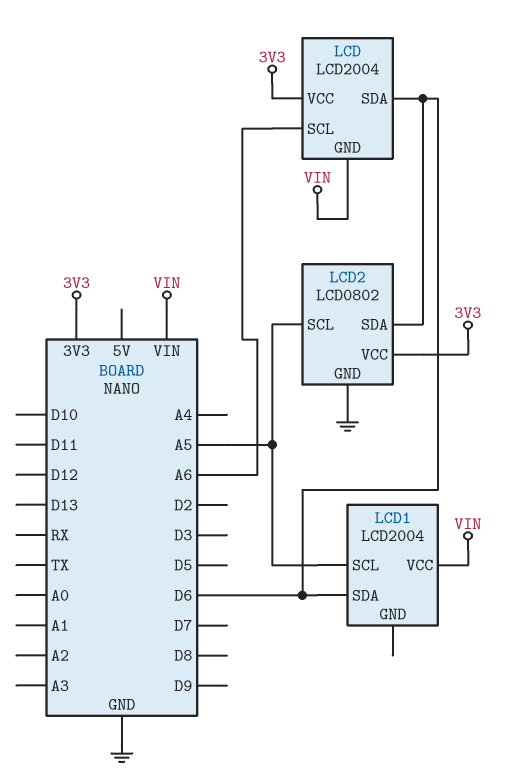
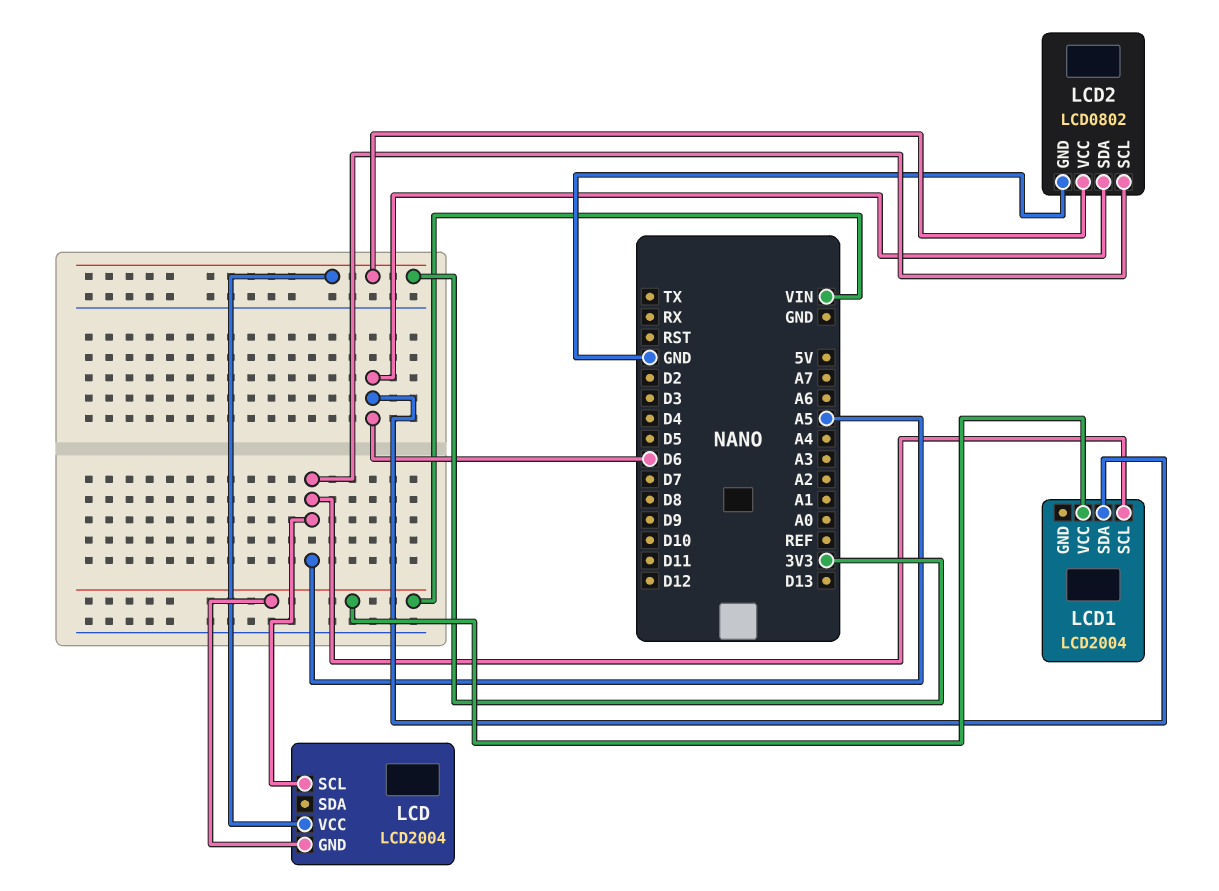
LCD pin SCL: A6 -> A5
LCD pin SDA: D6 -> none

